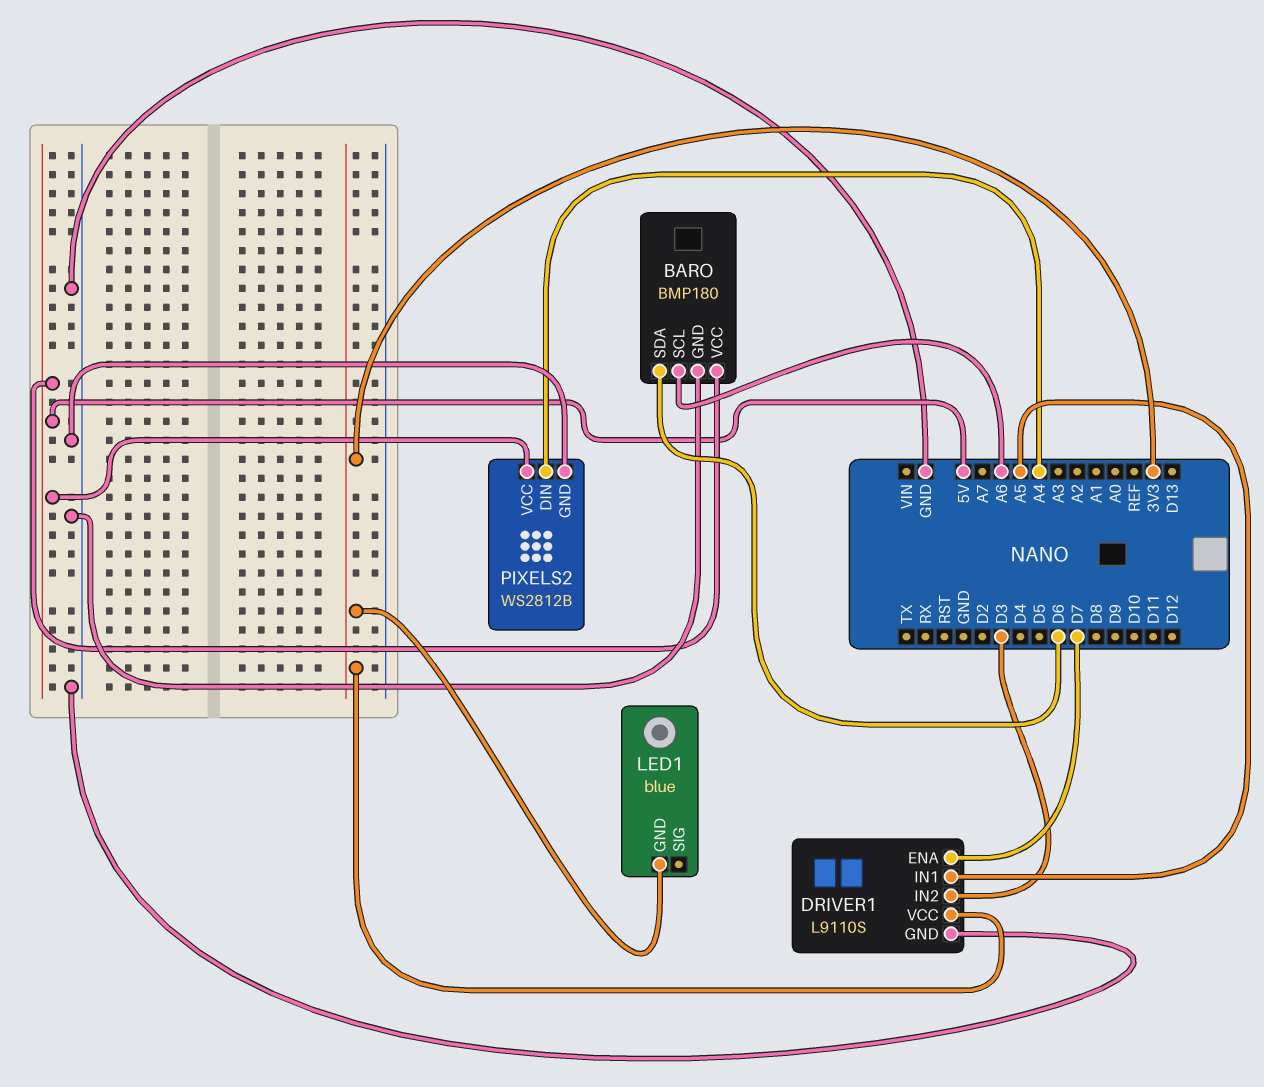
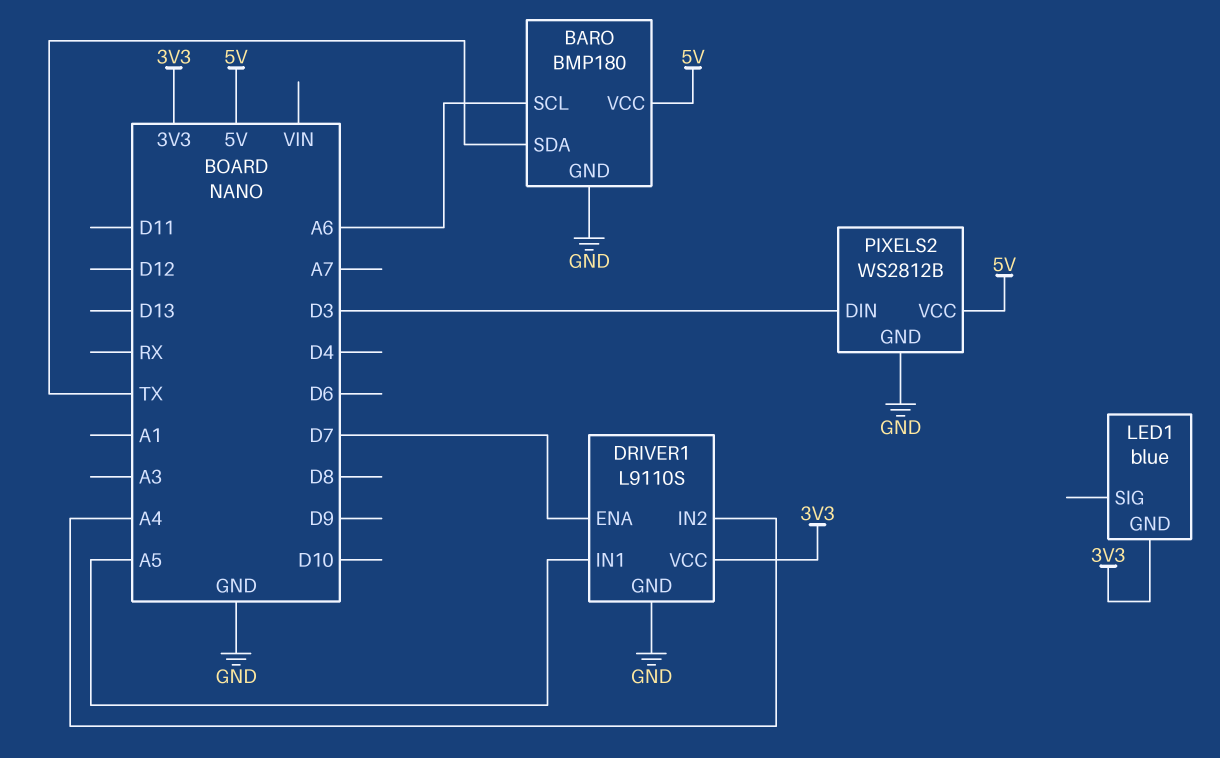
BARO pin SDA: D6 -> TX
DRIVER1 pin IN2: D3 -> A4
PIXELS2 pin DIN: A4 -> D3

